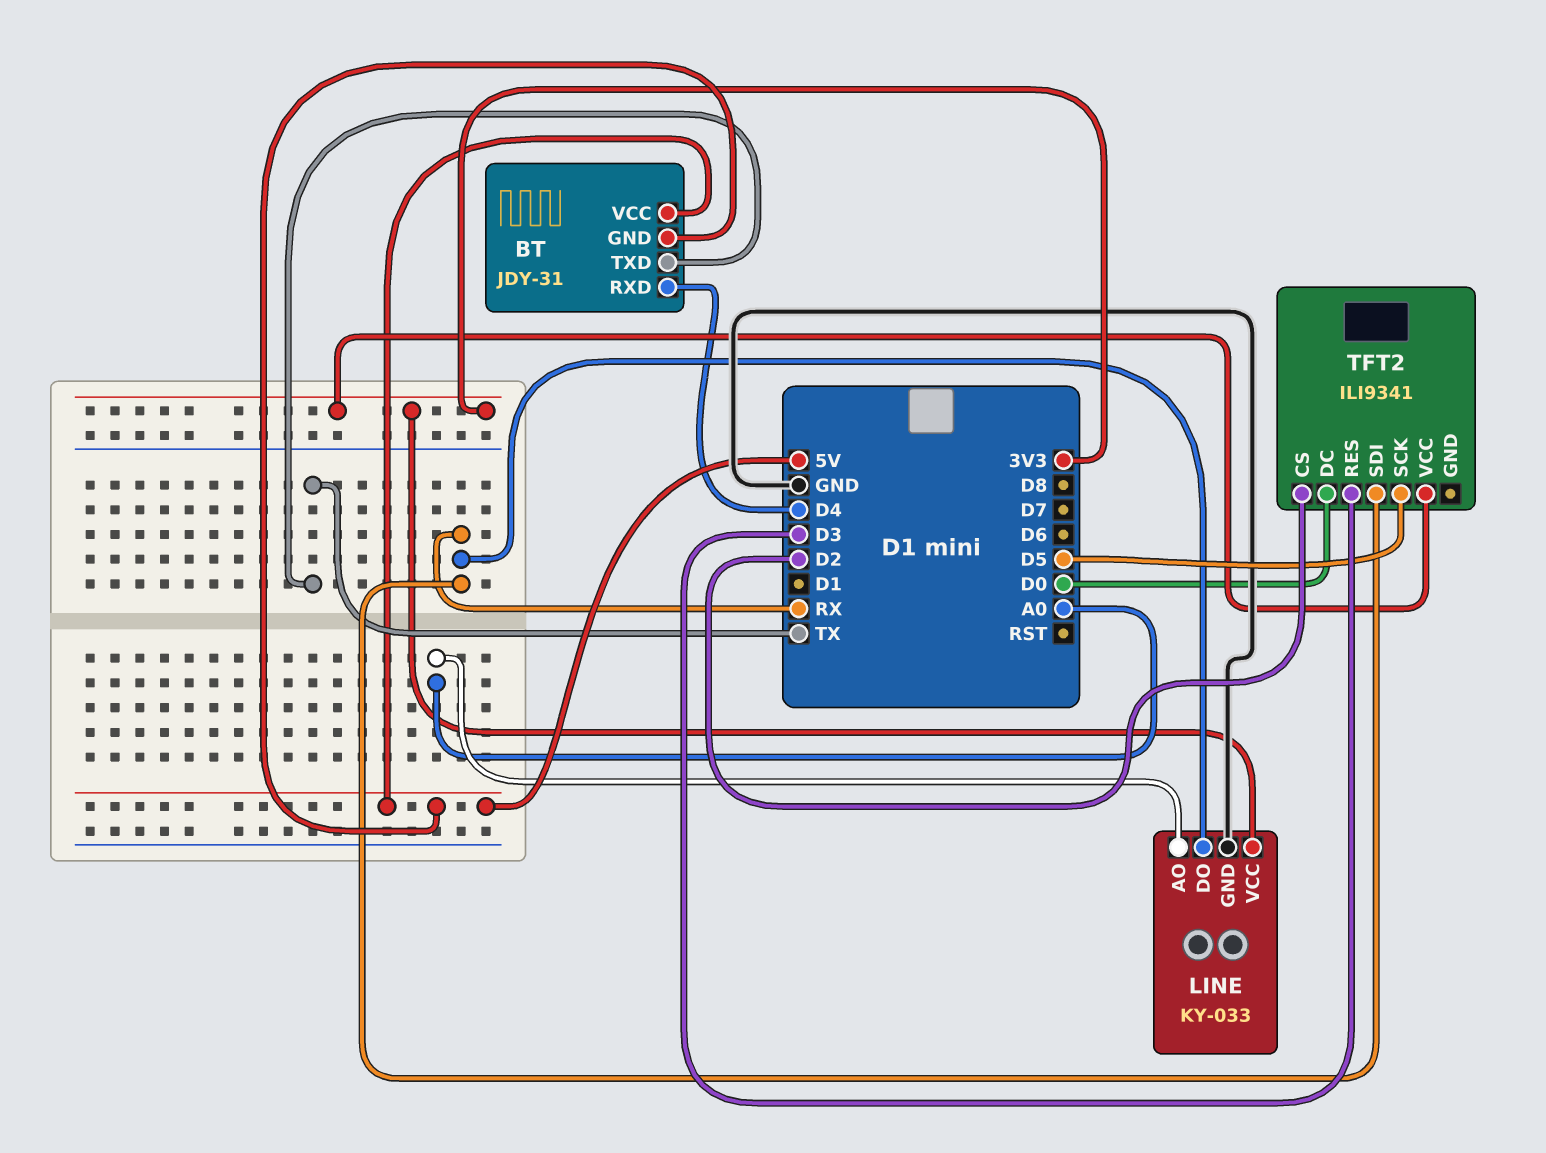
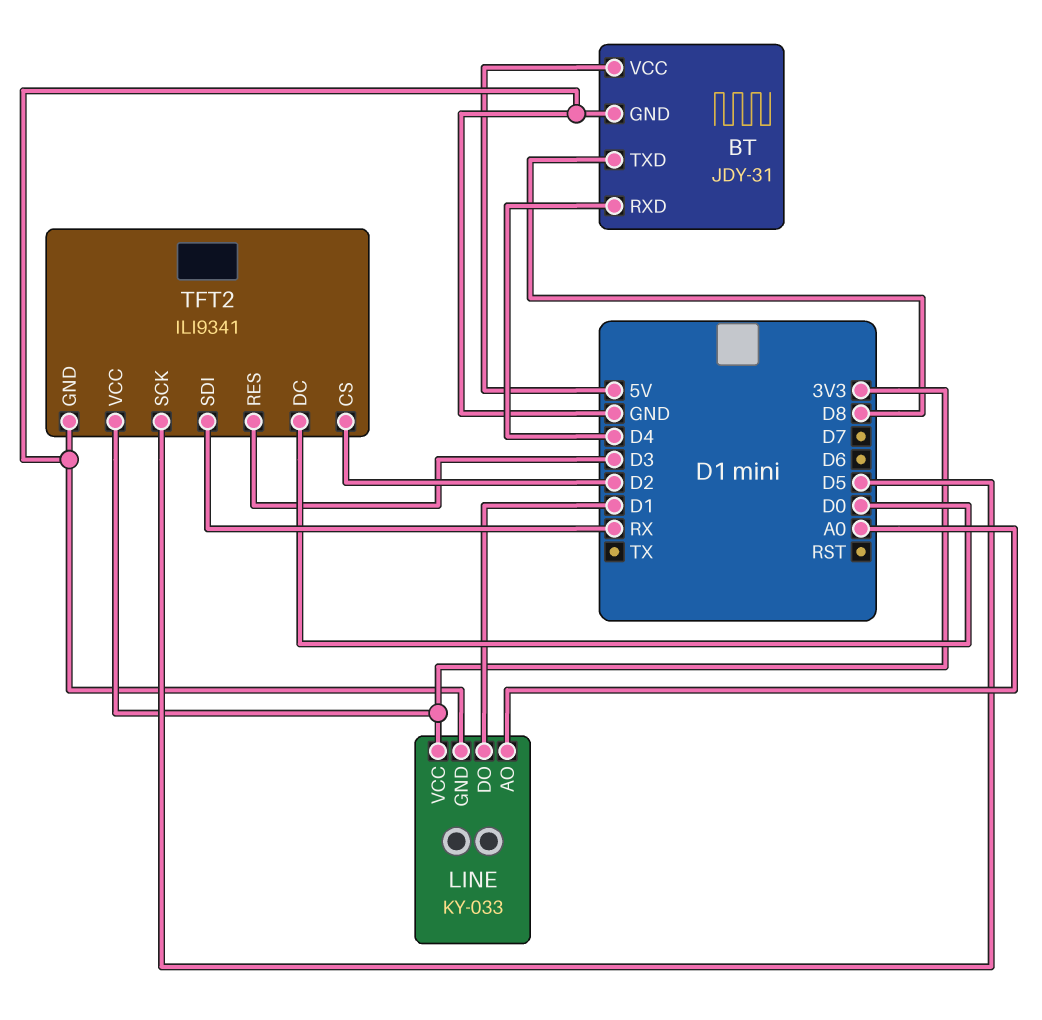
BT pin GND: 5V -> GND
BT pin TXD: TX -> D8
LINE pin DO: RX -> D1
TFT2 pin GND: none -> GND

